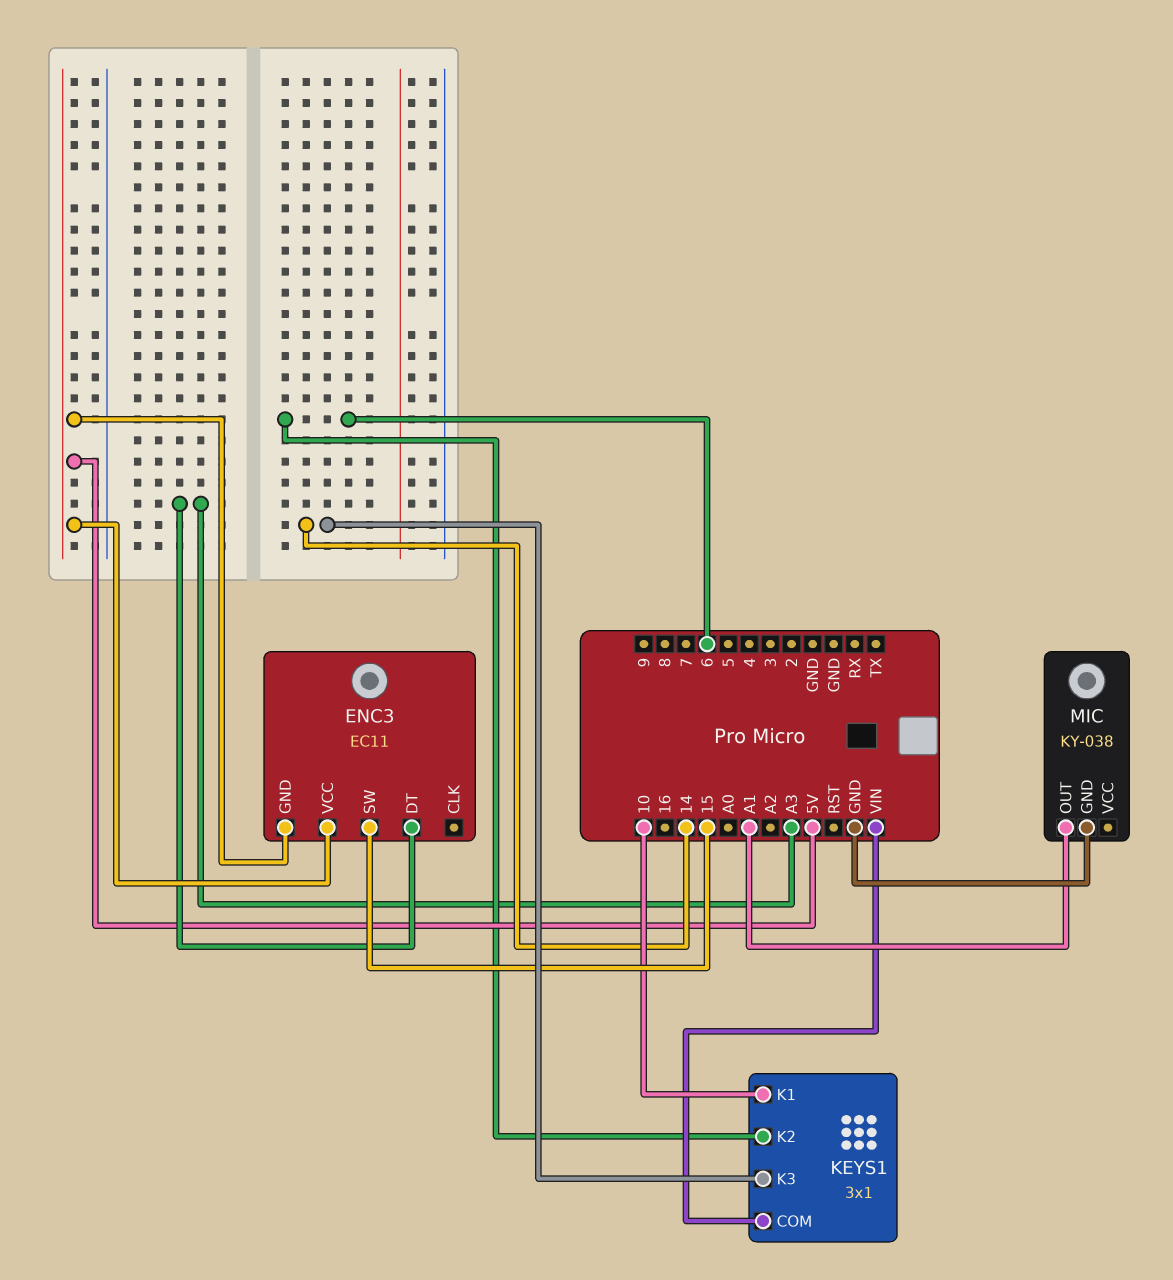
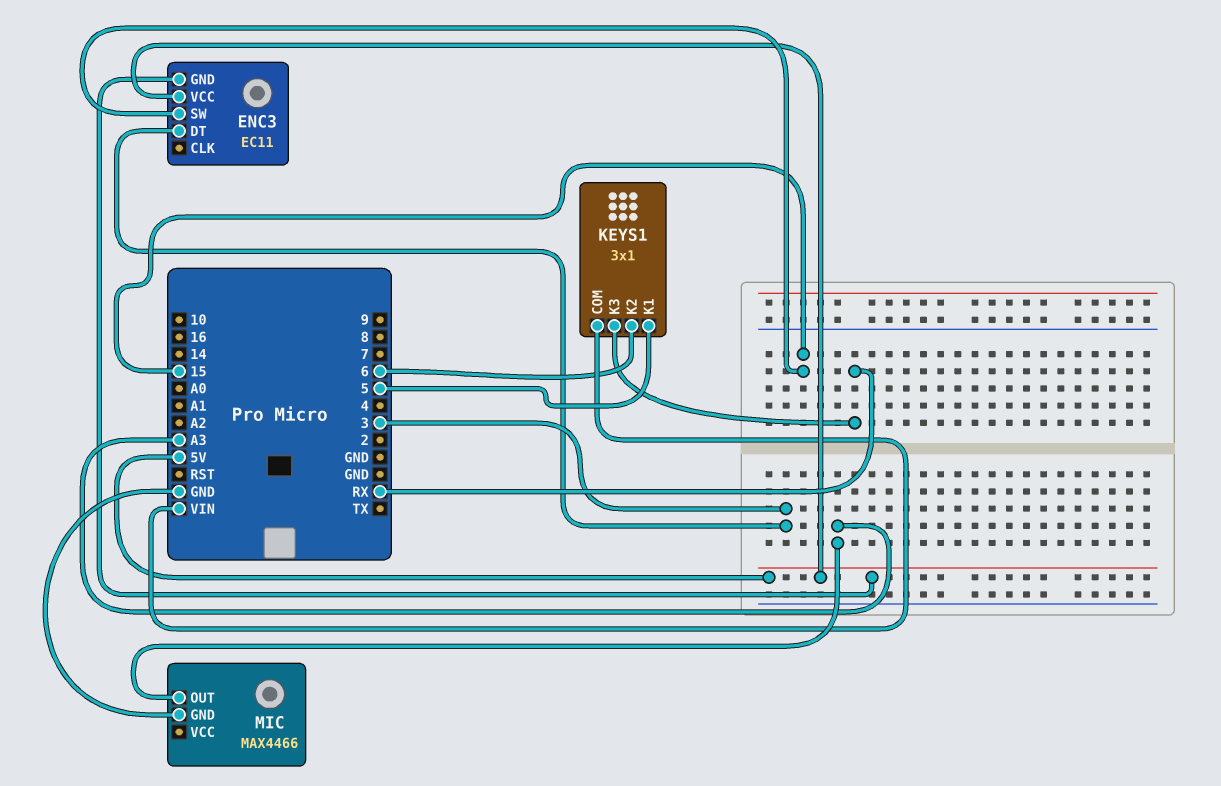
ENC3 pin DT: A3 -> 3
KEYS1 pin K1: 10 -> 5
KEYS1 pin K3: 14 -> RX
MIC: KY-038 -> MAX4466
MIC pin OUT: A1 -> A3

